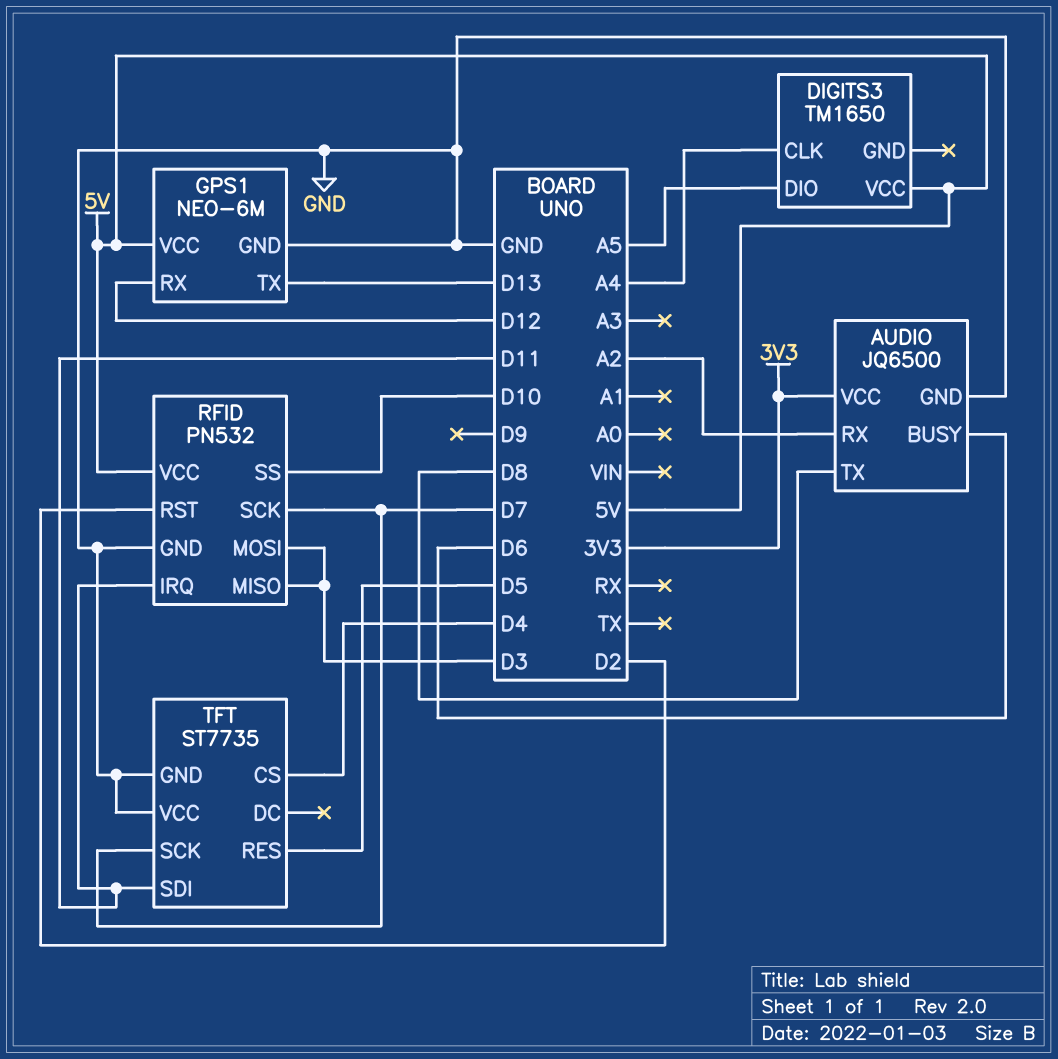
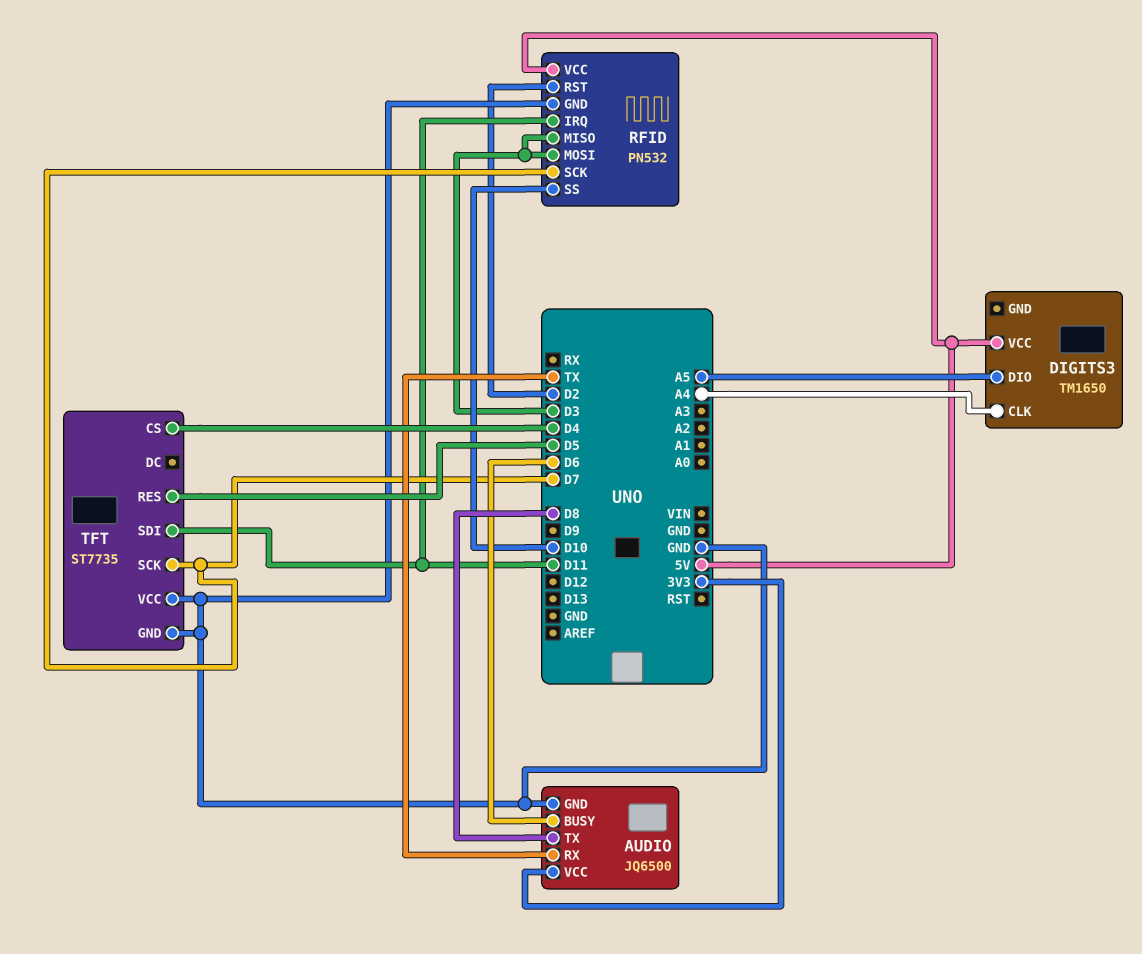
AUDIO pin RX: A2 -> TX
GPS1: NEO-6M -> none
GPS1 pin GND: GND -> none
GPS1 pin RX: D12 -> none
GPS1 pin TX: D13 -> none
GPS1 pin VCC: 5V -> none

